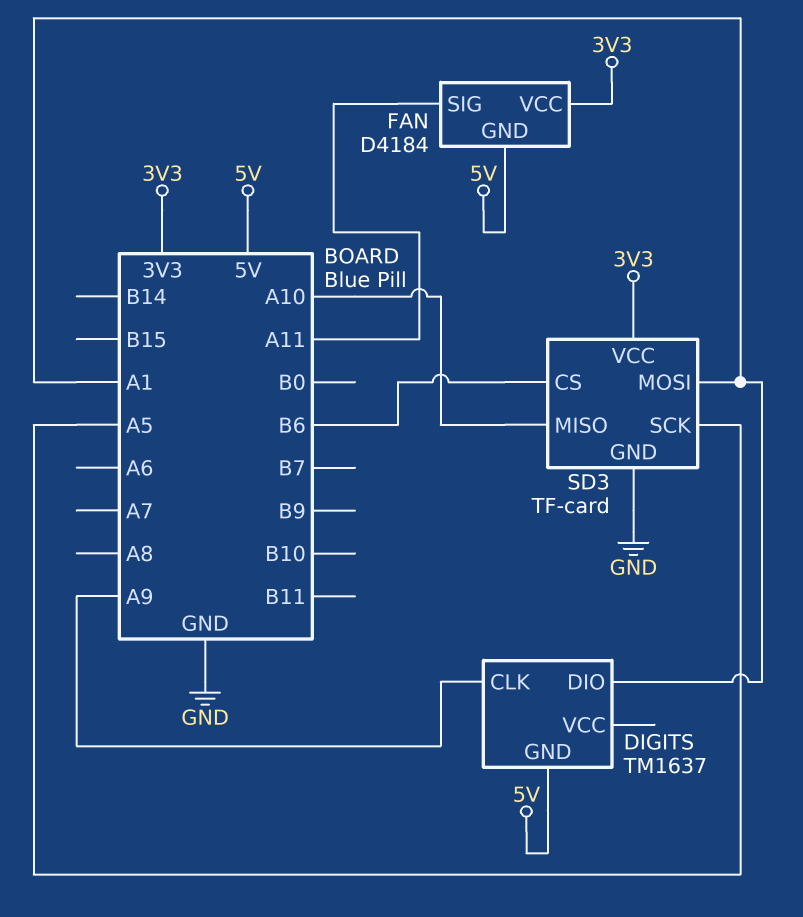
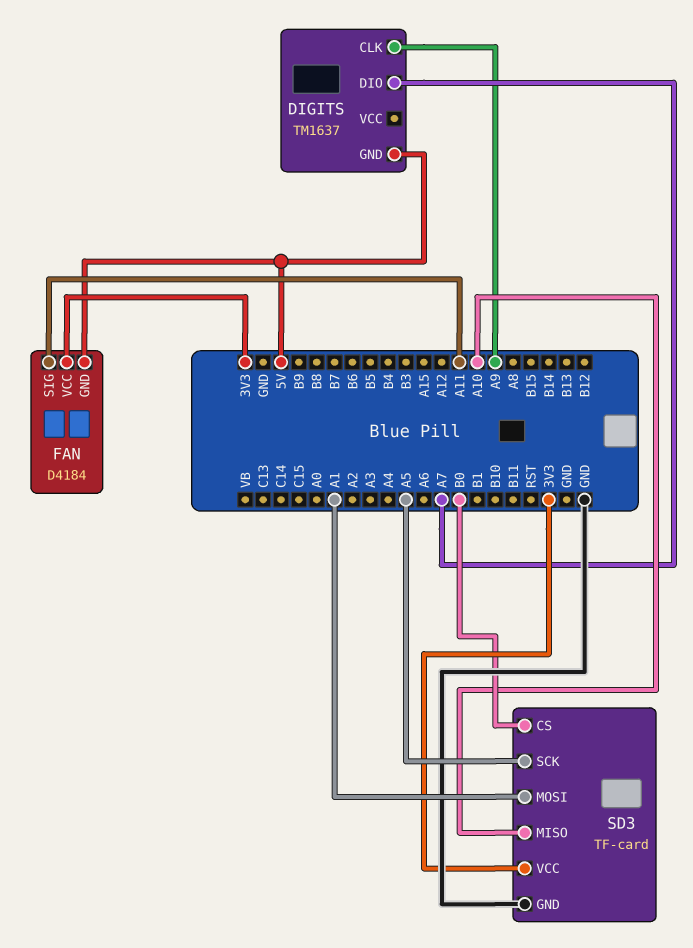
DIGITS pin DIO: A1 -> A7
SD3 pin CS: B6 -> B0

